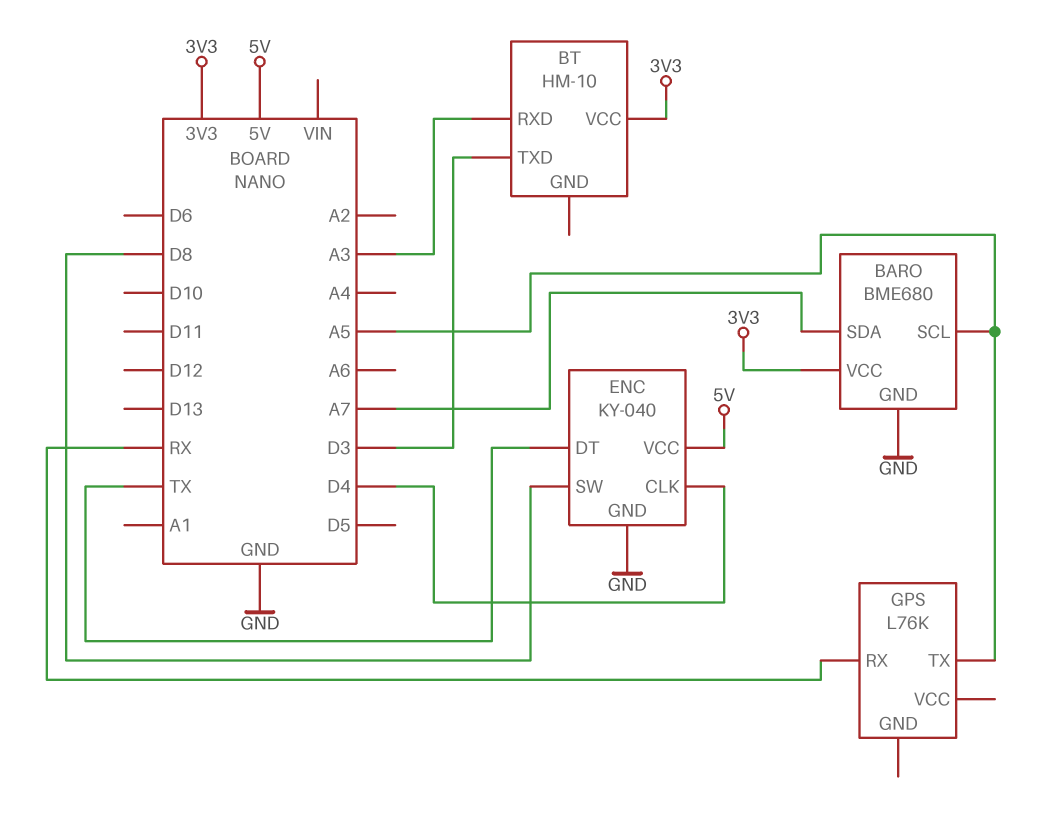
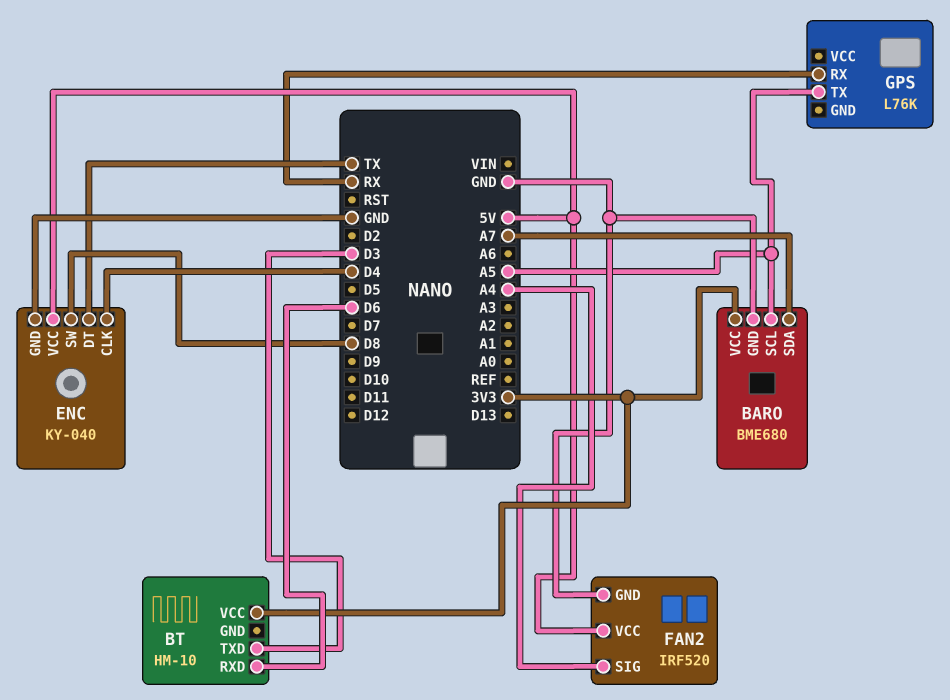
BT pin RXD: A3 -> D6
FAN2: none -> IRF520
FAN2 pin GND: none -> GND
FAN2 pin SIG: none -> A4
FAN2 pin VCC: none -> 5V

